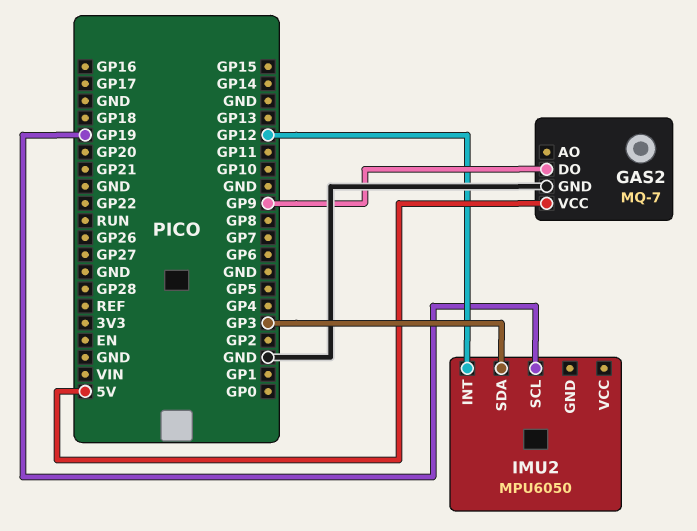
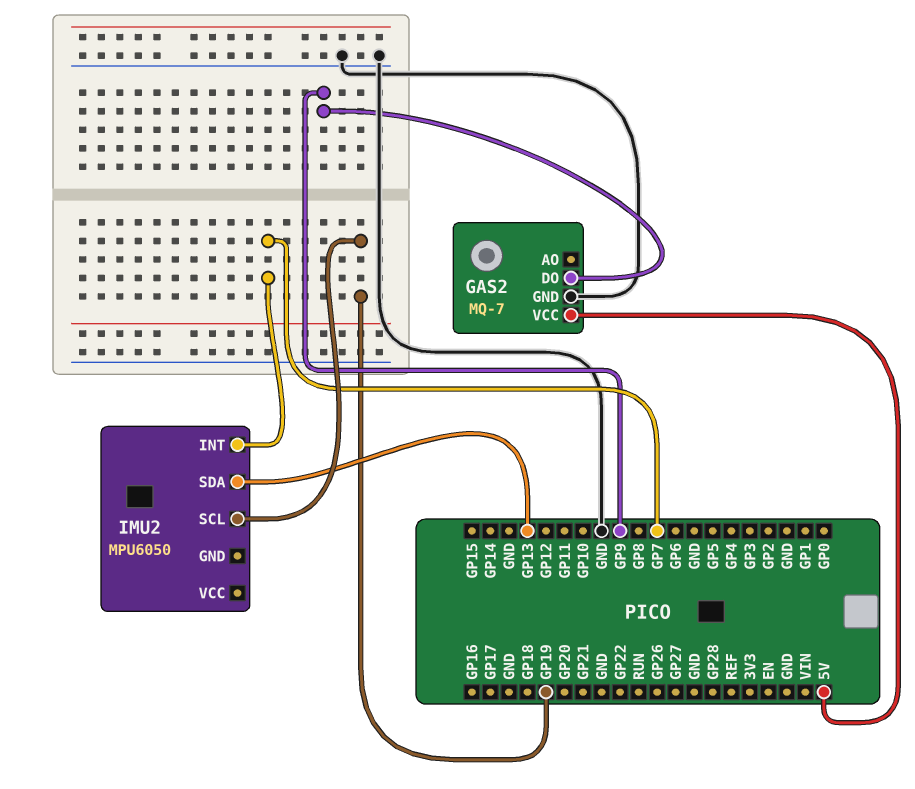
IMU2 pin INT: GP12 -> GP7
IMU2 pin SDA: GP3 -> GP13

